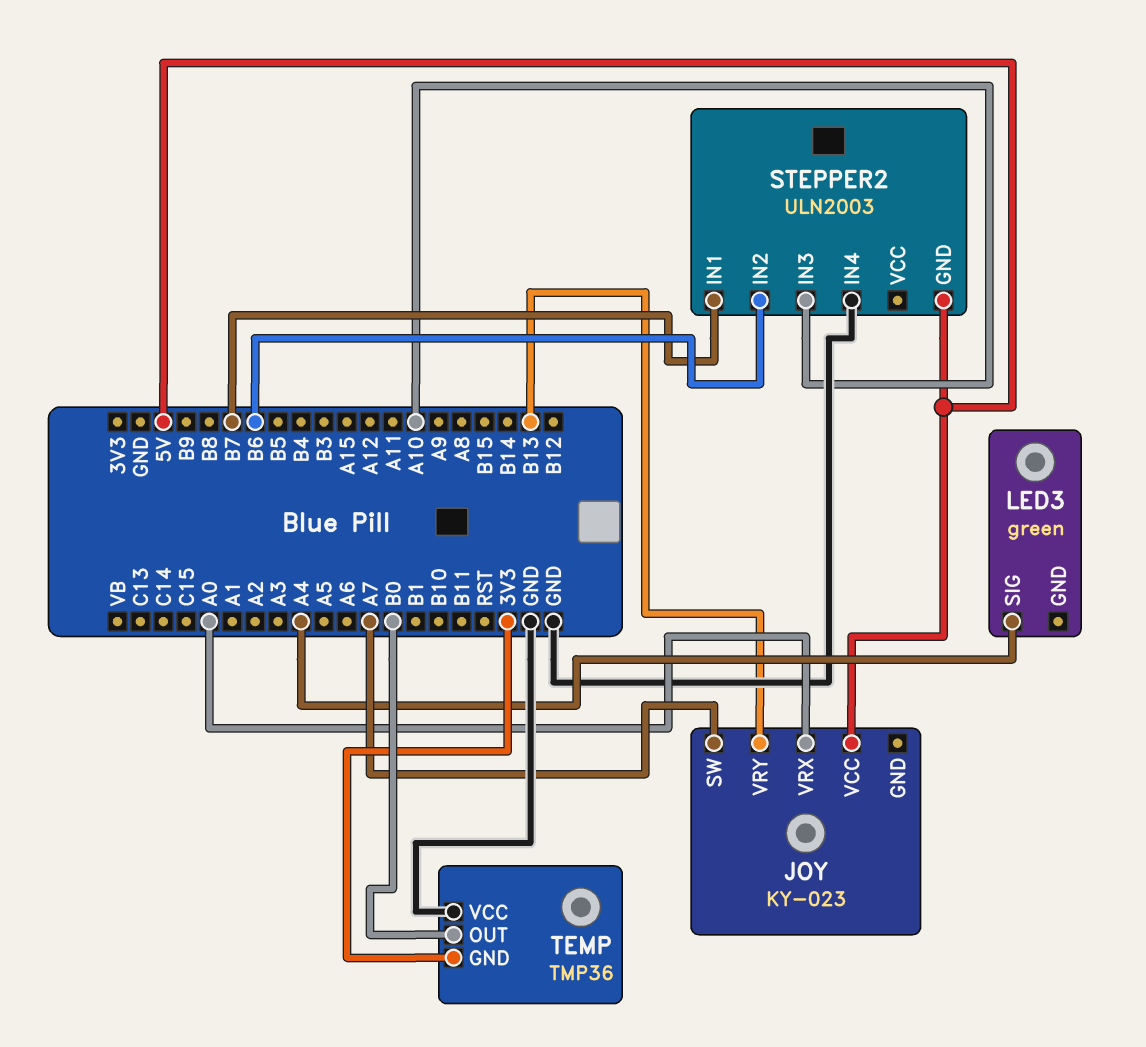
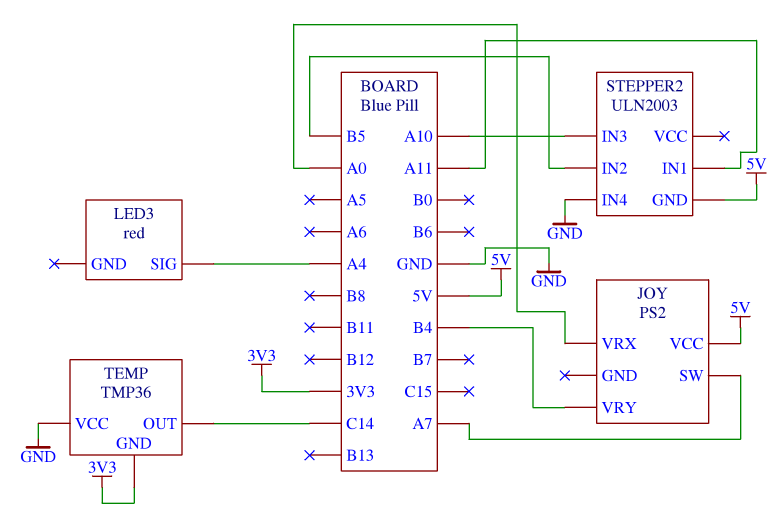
JOY: KY-023 -> PS2
JOY pin VRY: B13 -> B4
LED3: green -> red
STEPPER2 pin IN1: B7 -> A11
STEPPER2 pin IN2: B6 -> B5
TEMP pin OUT: B0 -> C14

